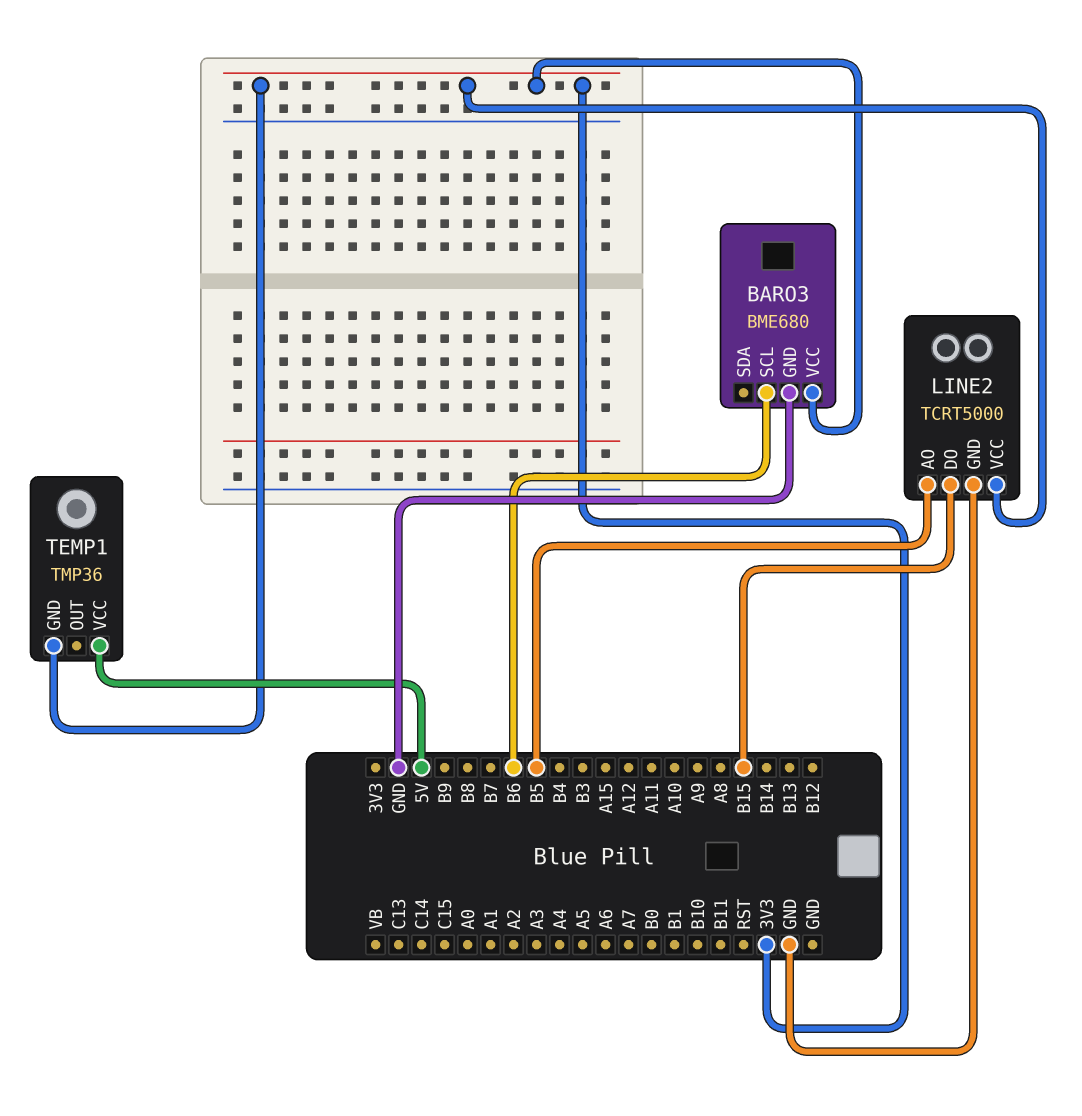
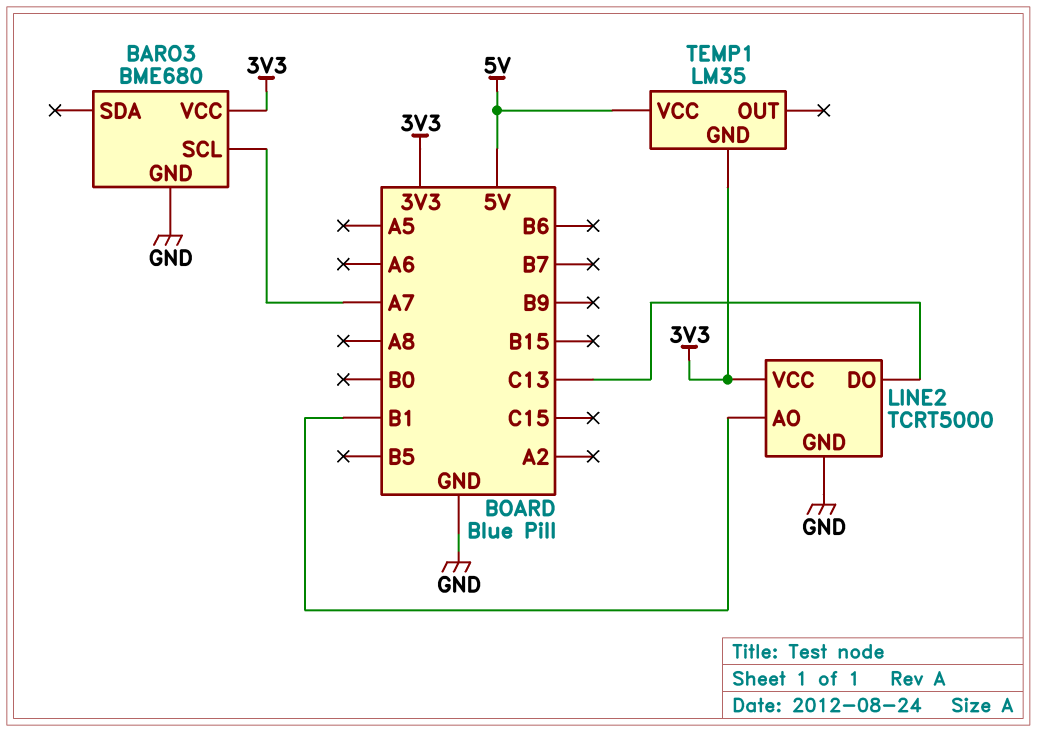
BARO3 pin SCL: B6 -> A7
LINE2 pin AO: B5 -> B1
LINE2 pin DO: B15 -> C13
TEMP1: TMP36 -> LM35

